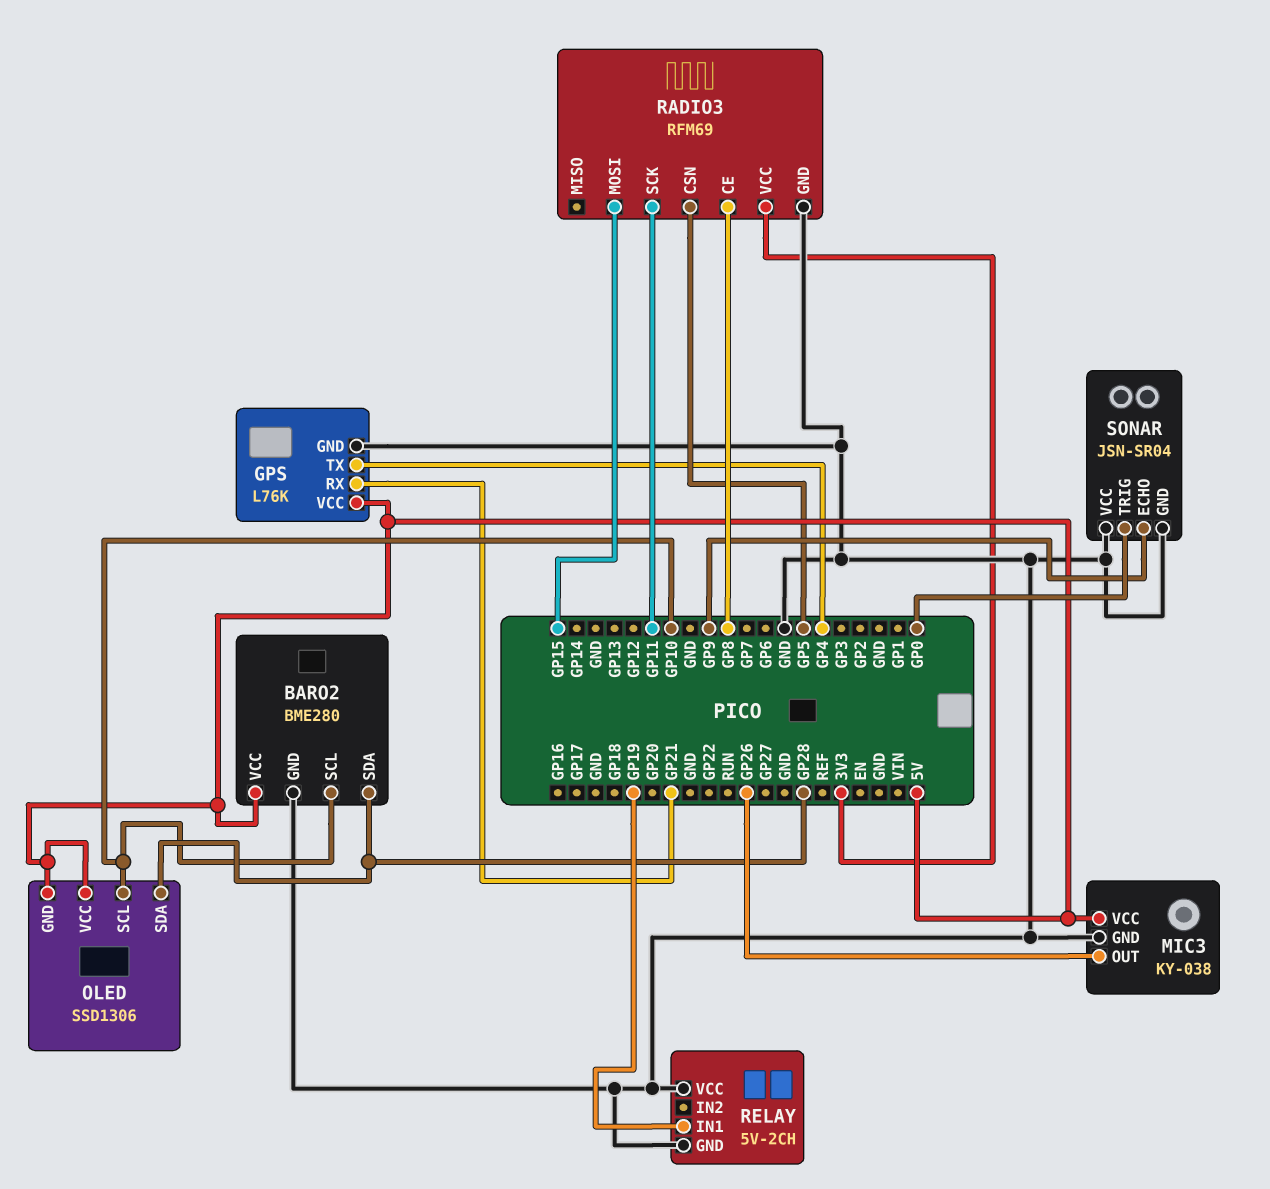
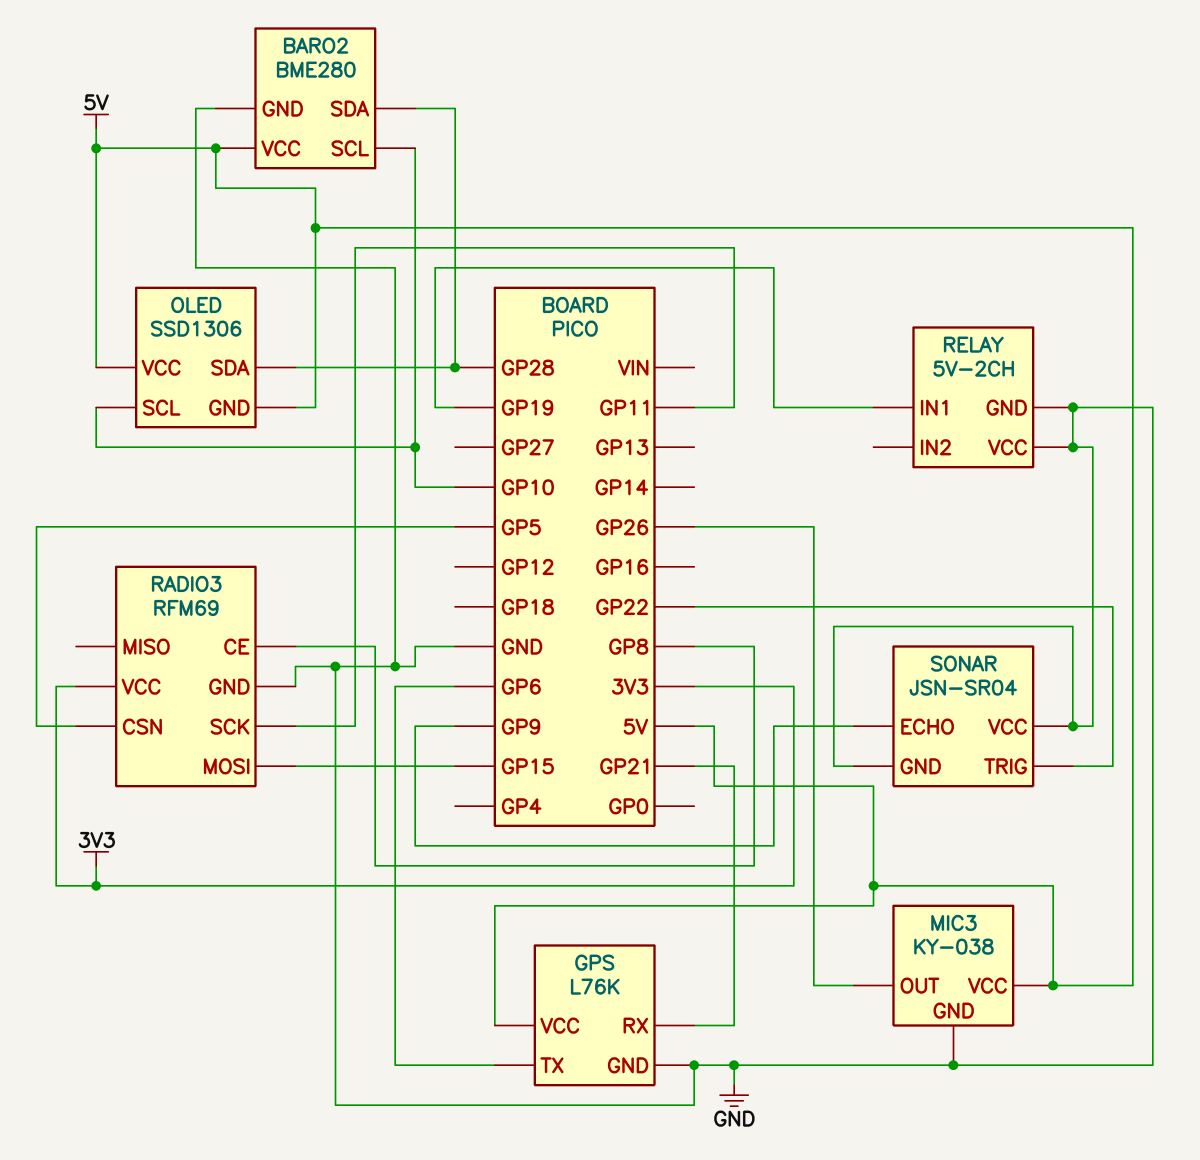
GPS pin TX: GP4 -> GP6
SONAR pin TRIG: GP0 -> GP22

